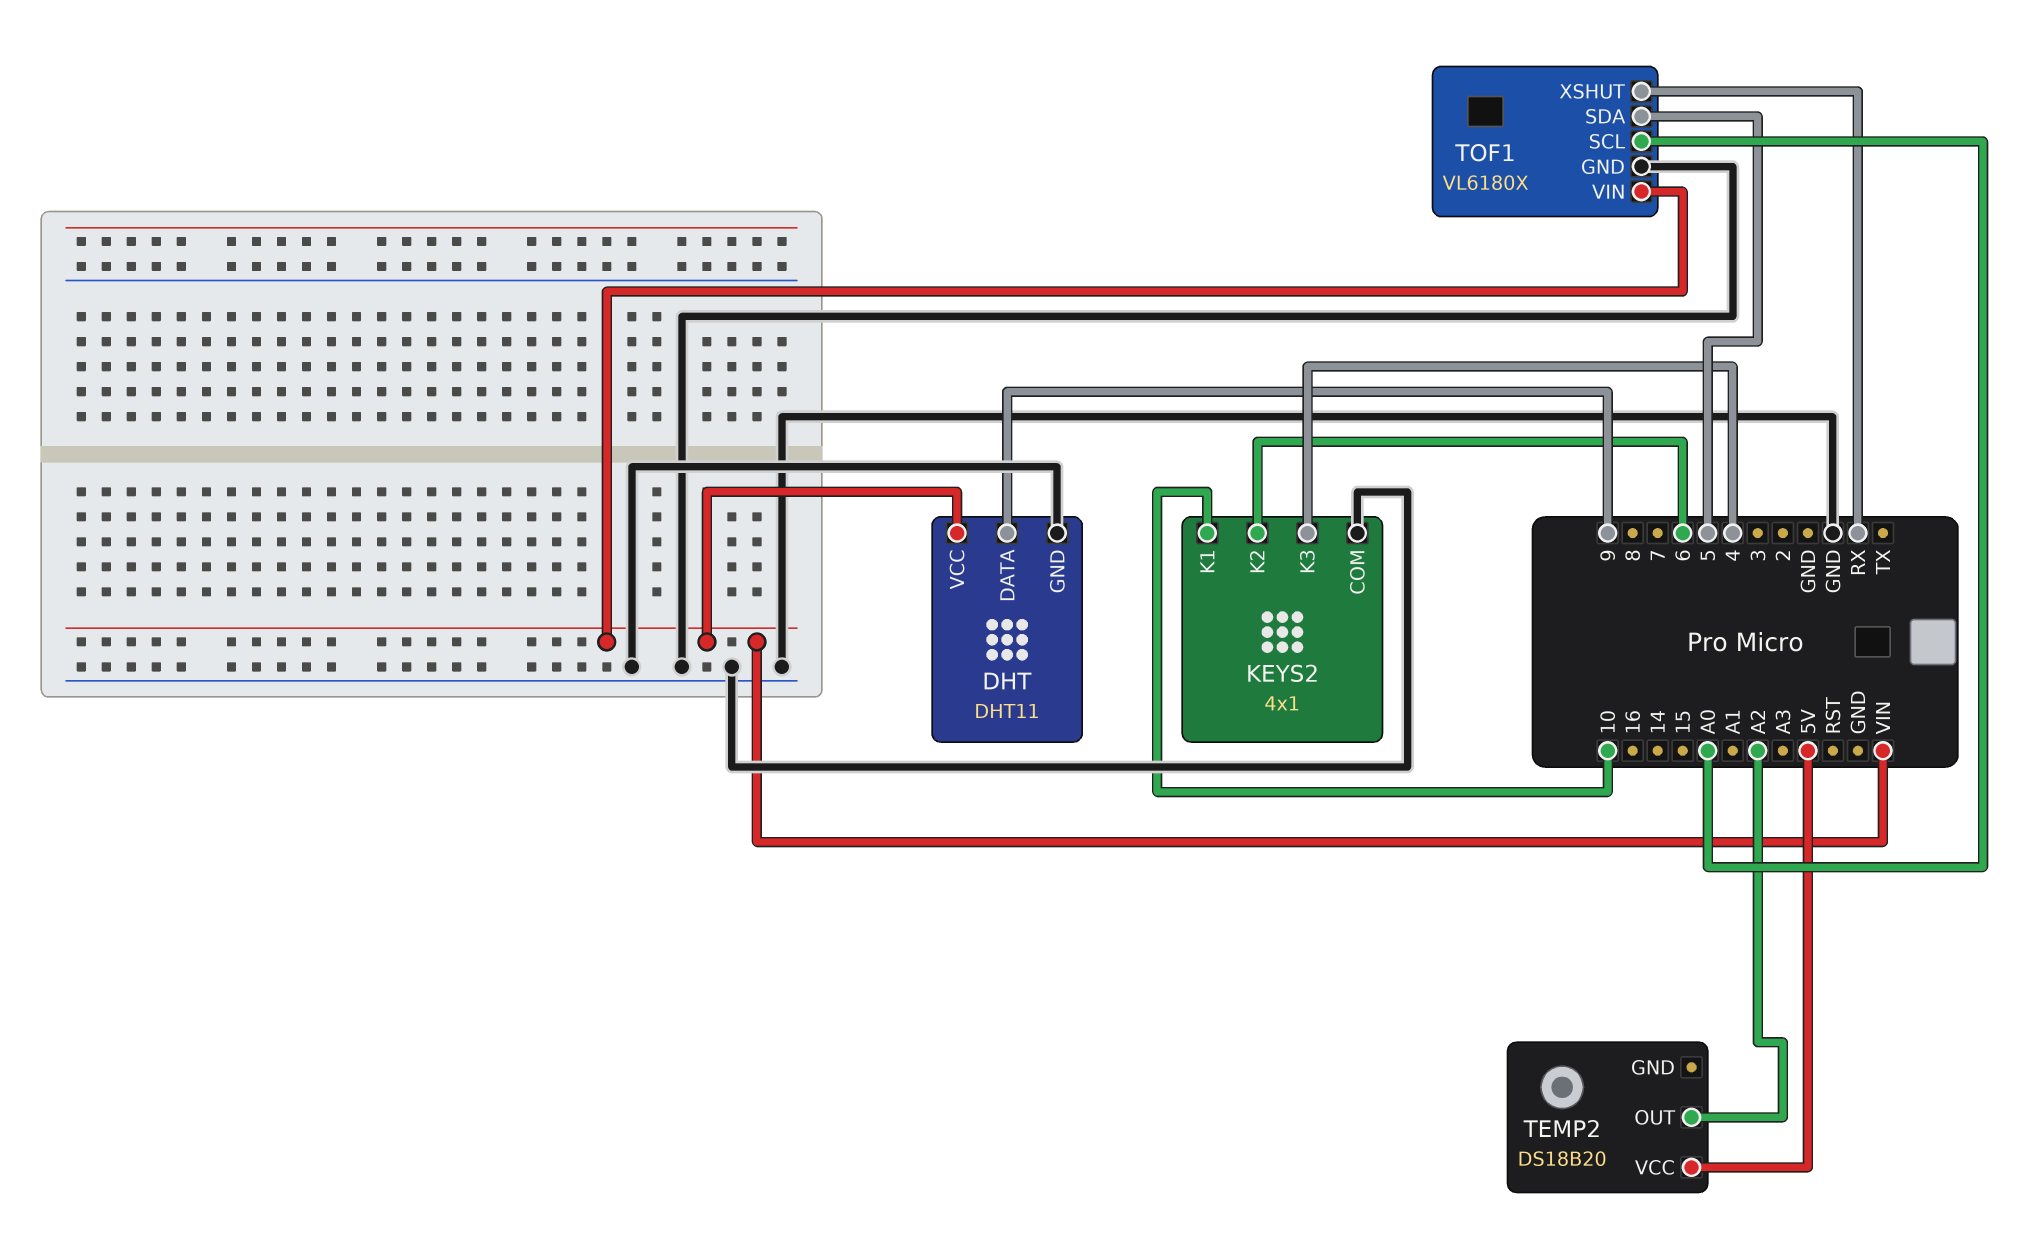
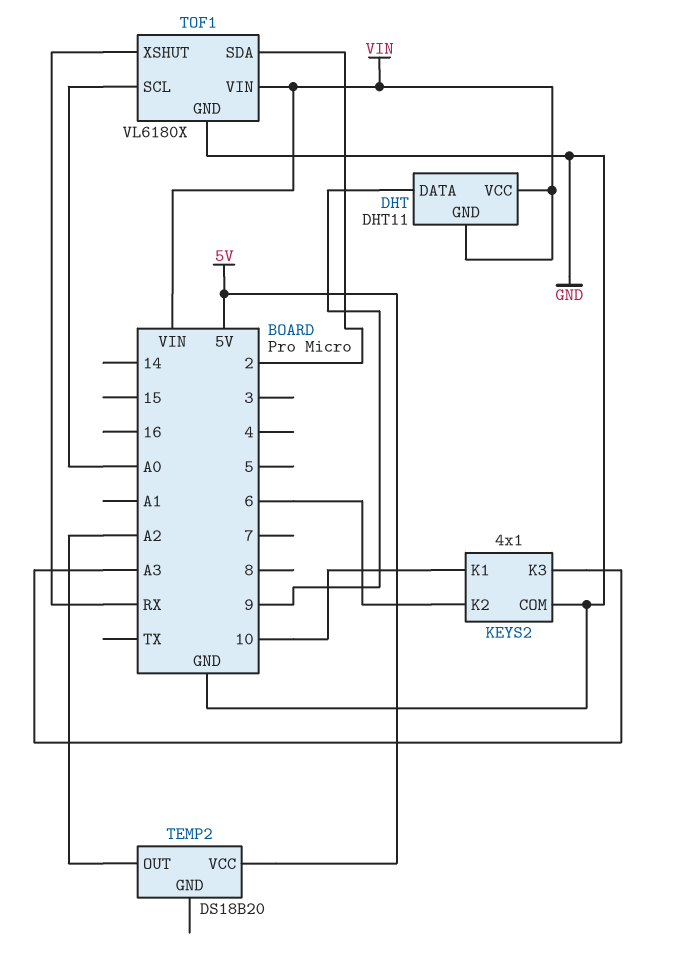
DHT pin GND: GND -> VIN
KEYS2 pin K3: 4 -> A3
TOF1 pin SDA: 5 -> 2

